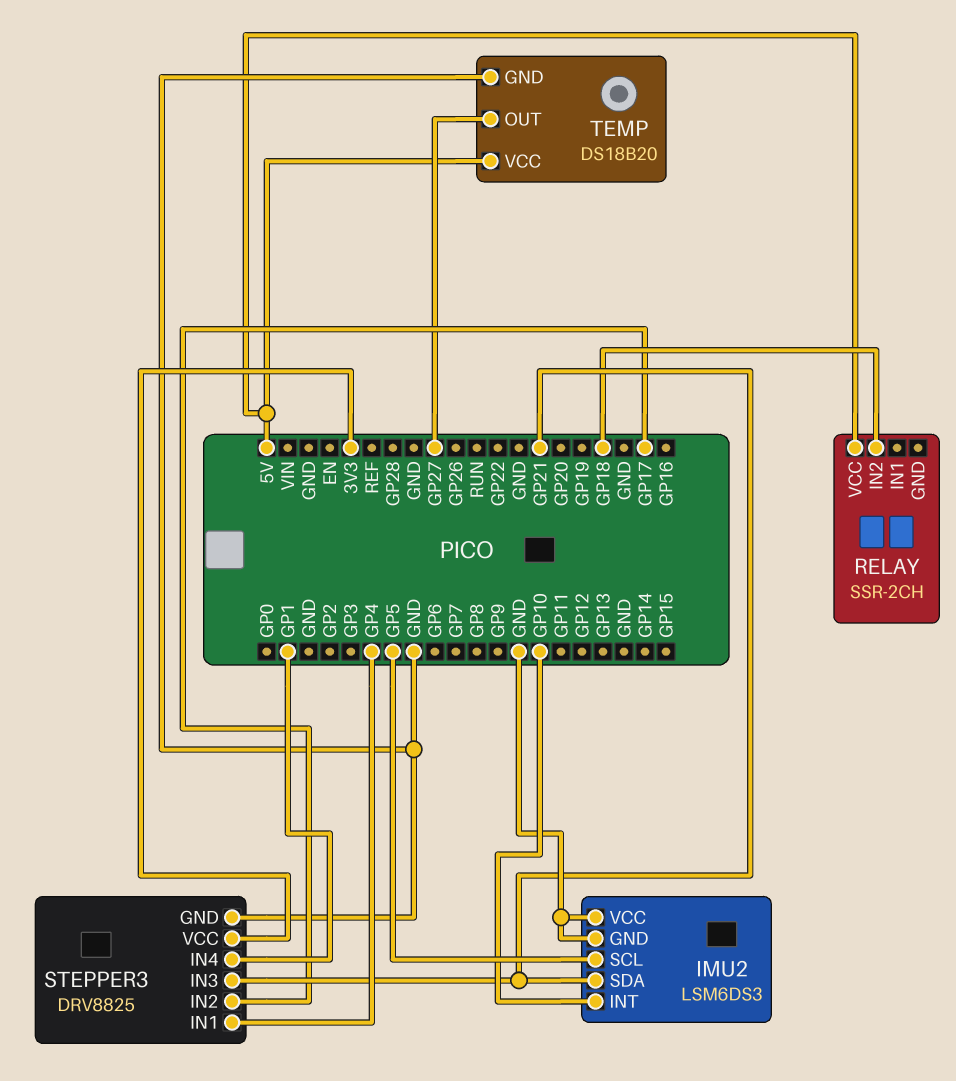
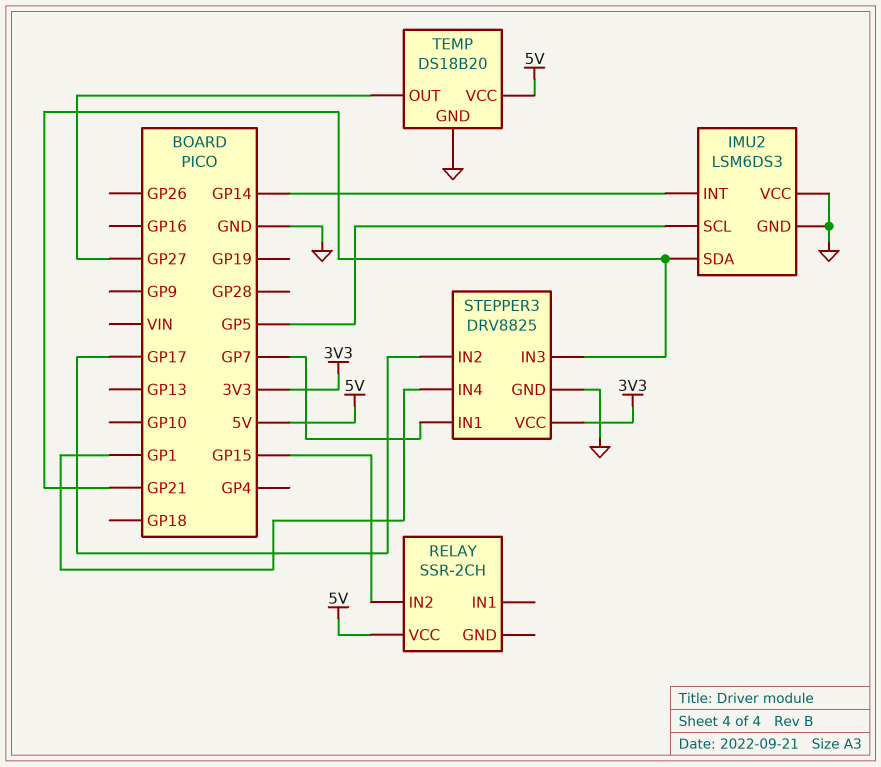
IMU2 pin INT: GP10 -> GP14
RELAY pin IN2: GP18 -> GP15
STEPPER3 pin IN1: GP4 -> GP7

